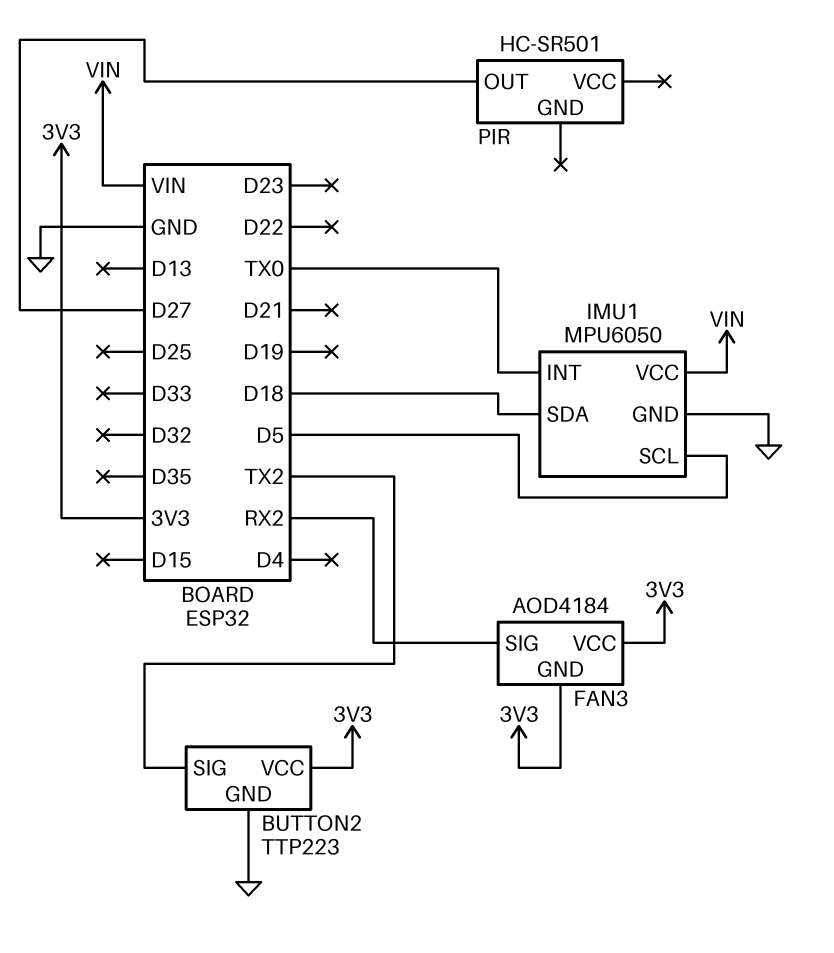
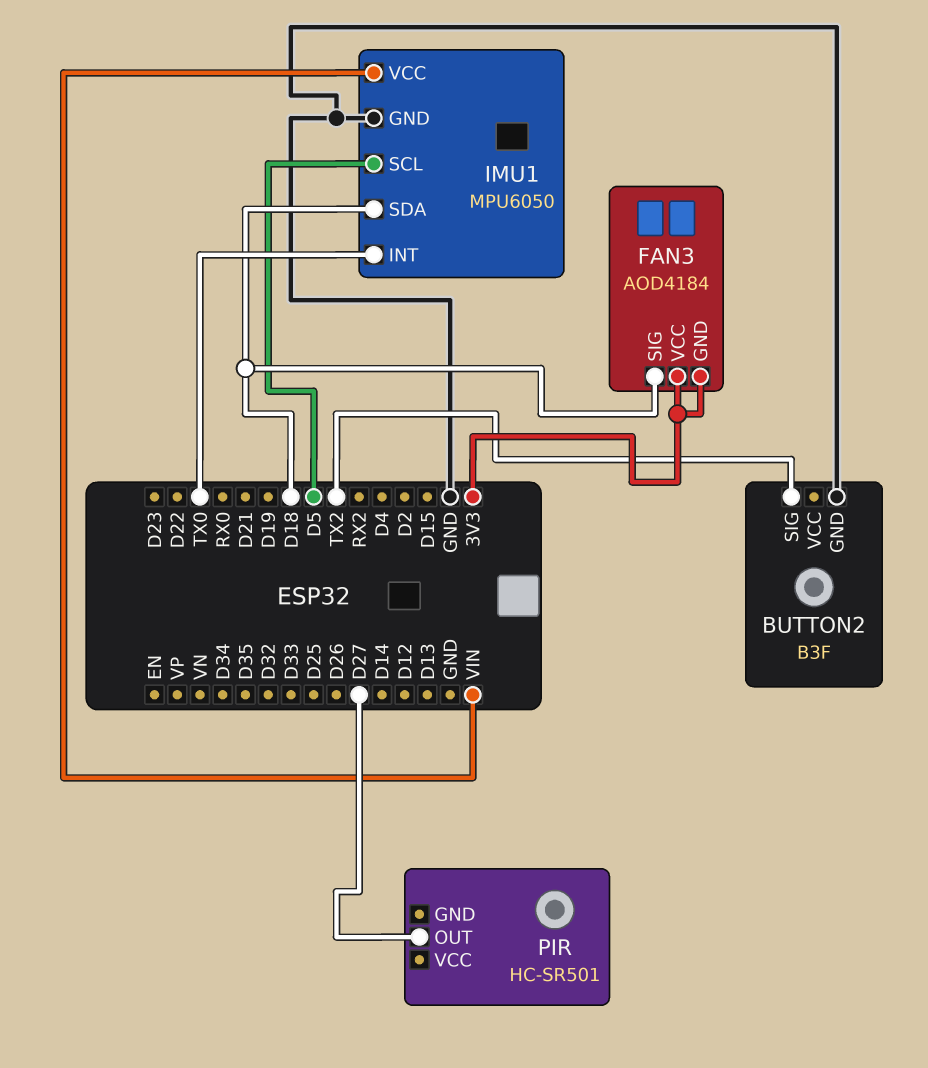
BUTTON2: TTP223 -> B3F
BUTTON2 pin VCC: 3V3 -> none
FAN3 pin SIG: RX2 -> D18

